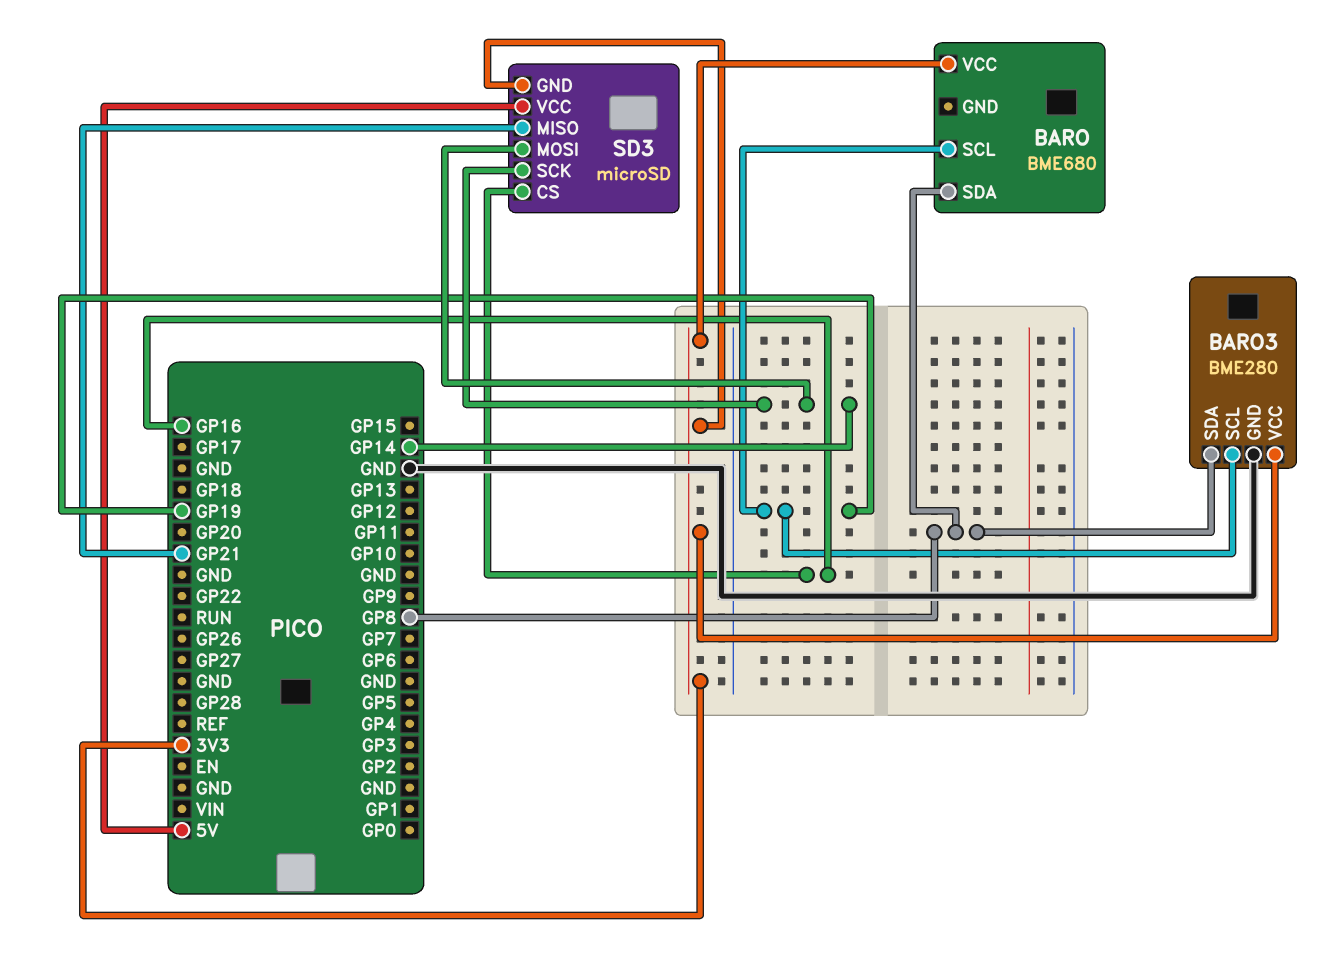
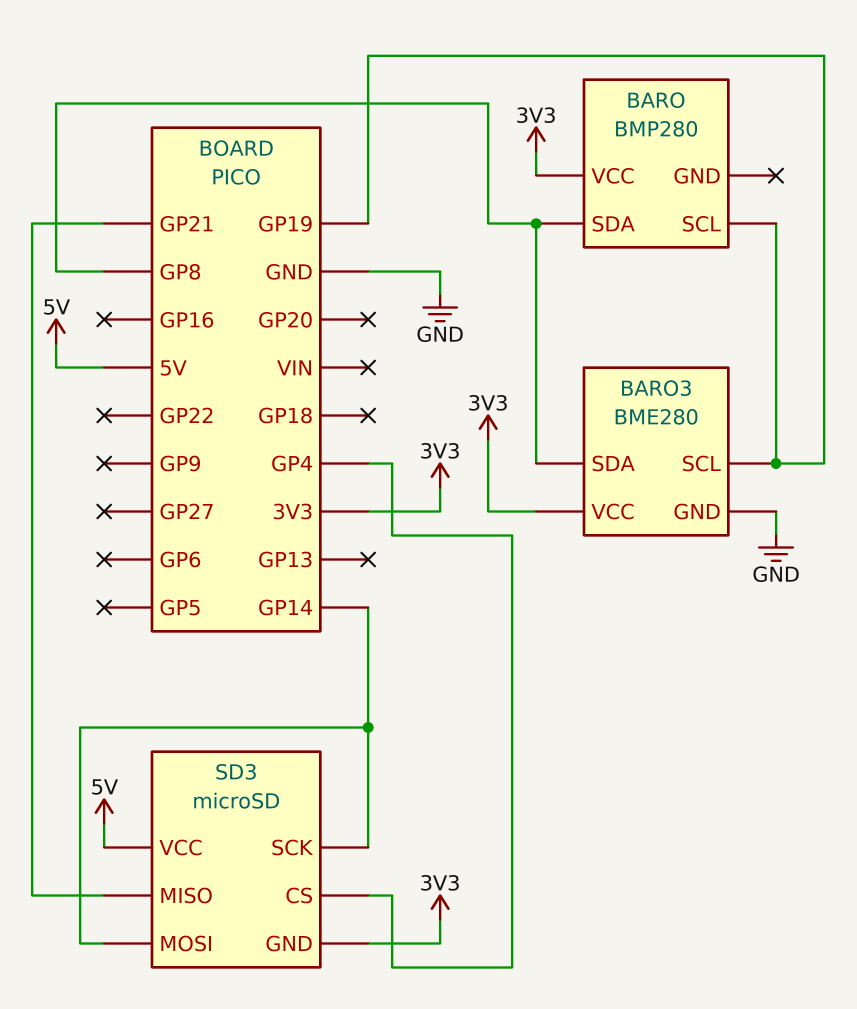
BARO: BME680 -> BMP280
SD3 pin CS: GP16 -> GP4

